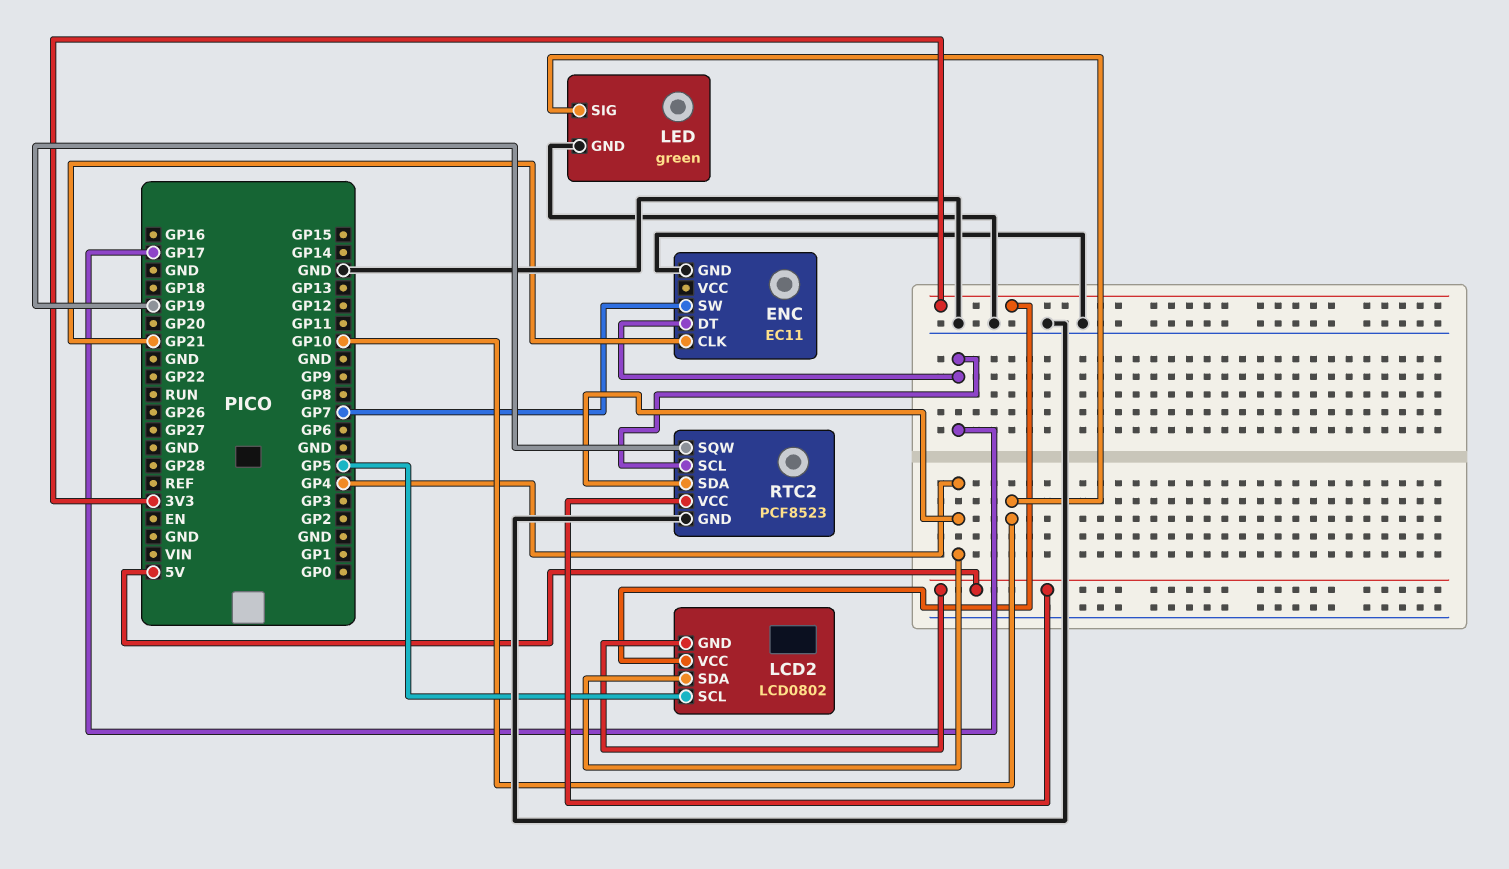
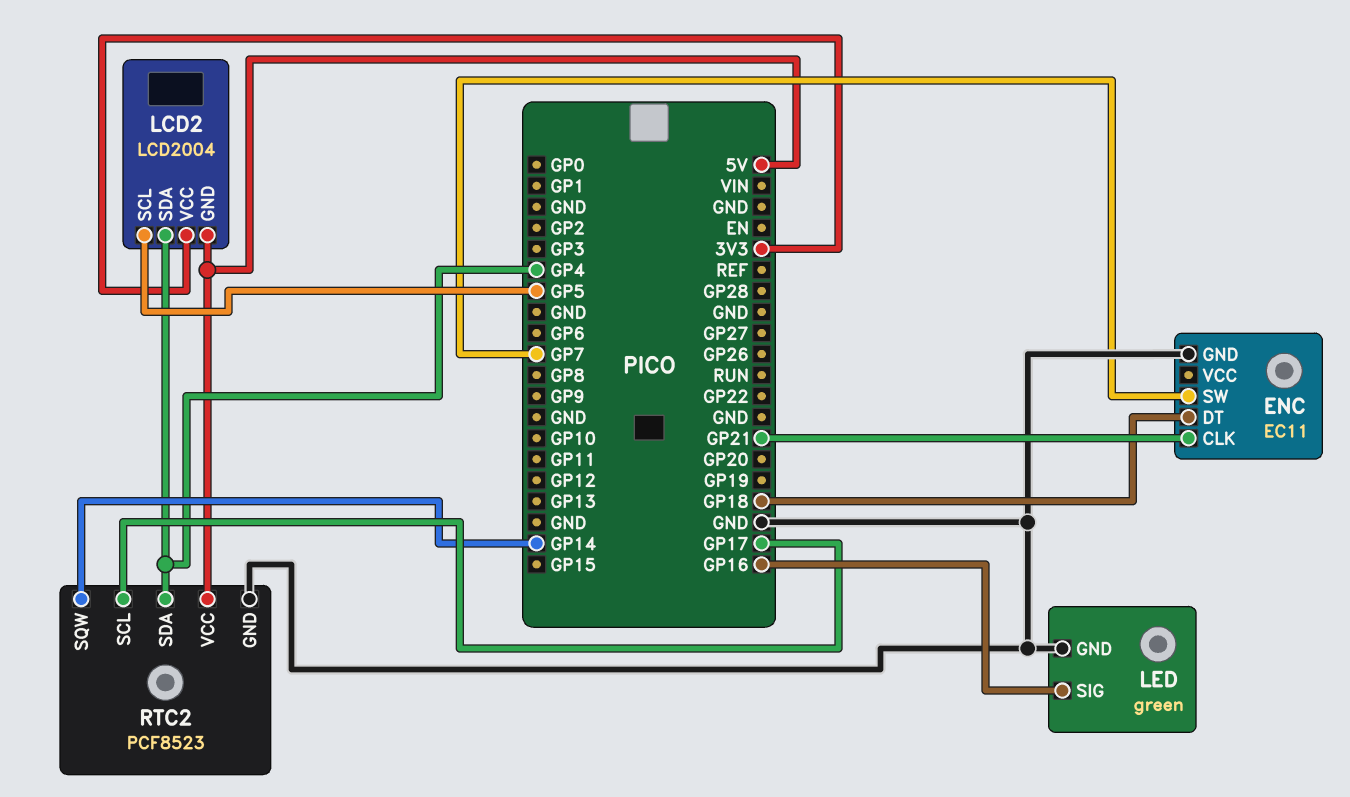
ENC pin DT: GP17 -> GP18
LCD2: LCD0802 -> LCD2004
LED pin SIG: GP10 -> GP16
RTC2 pin SQW: GP19 -> GP14

